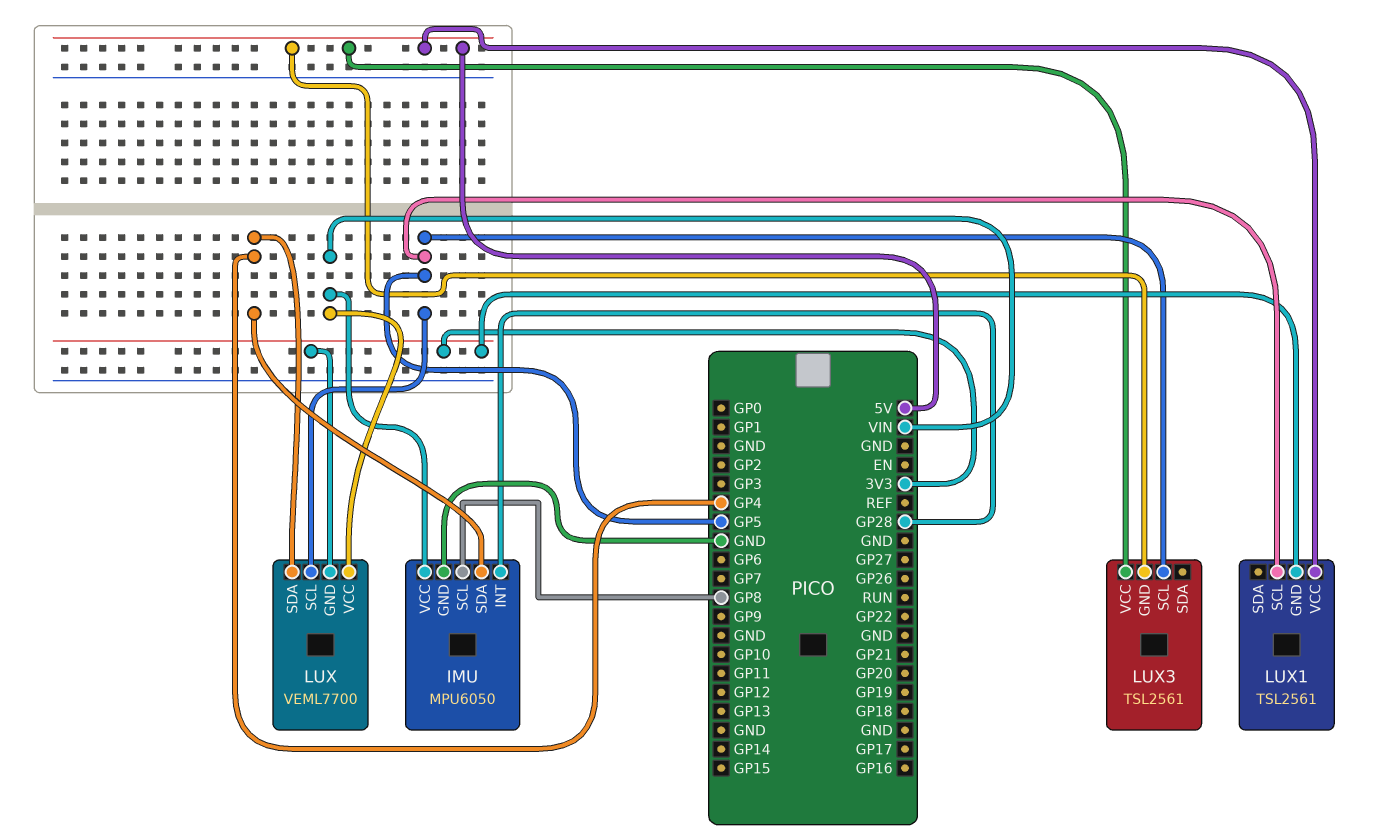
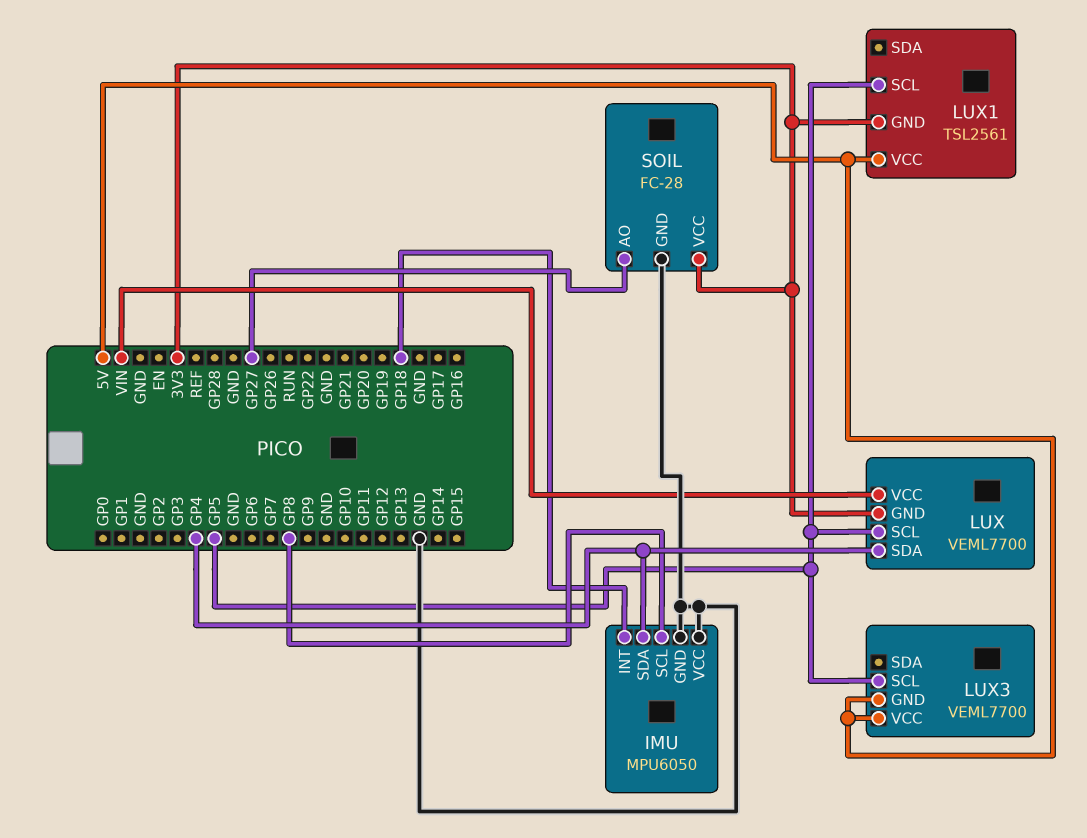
IMU pin INT: GP28 -> GP18
IMU pin VCC: VIN -> GND
LUX3: TSL2561 -> VEML7700
SOIL: none -> FC-28
SOIL pin AO: none -> GP27
SOIL pin GND: none -> GND
SOIL pin VCC: none -> 3V3

